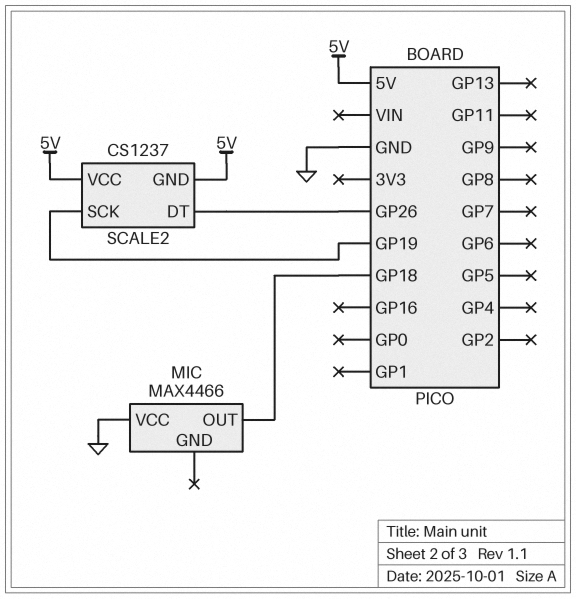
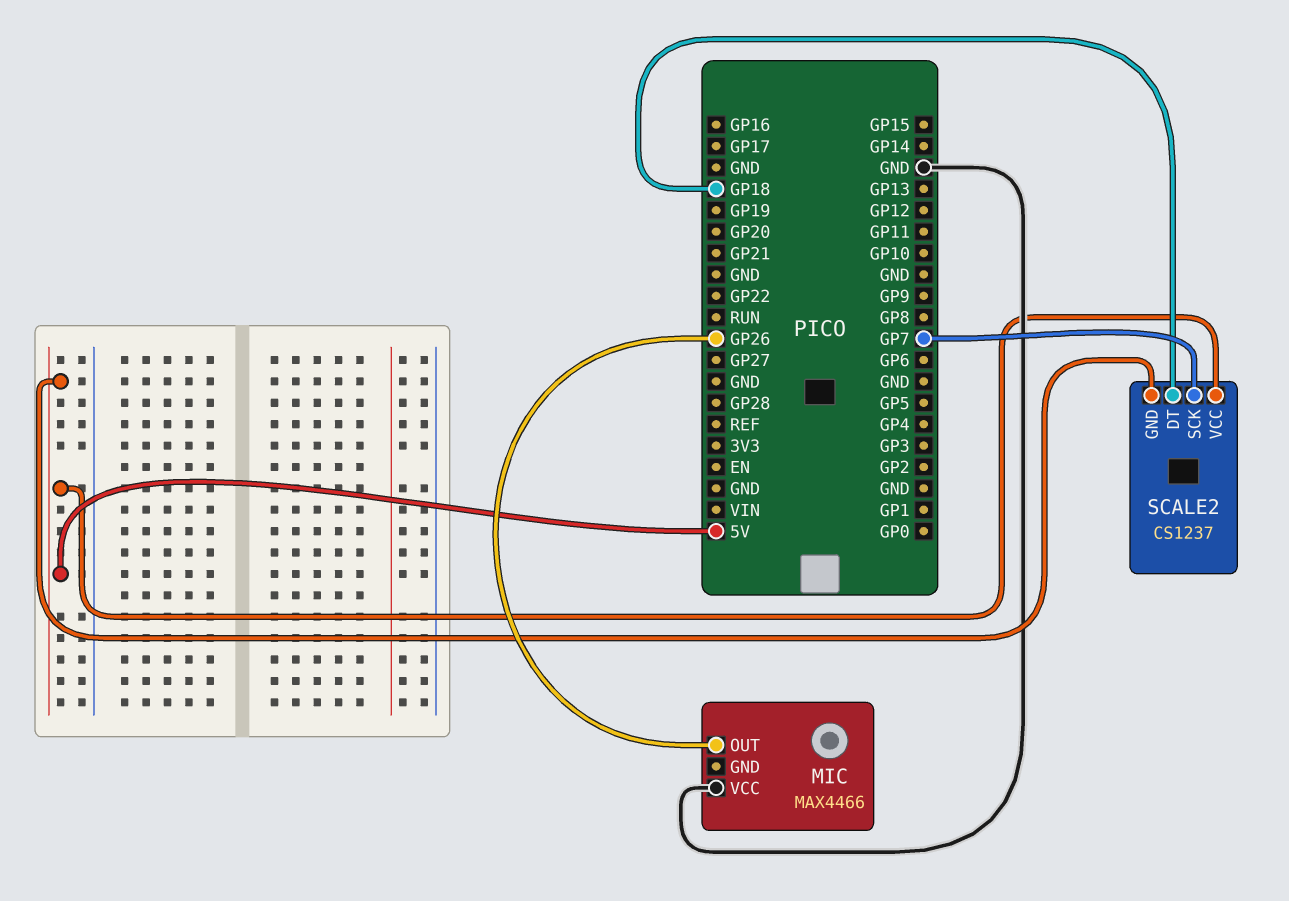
MIC pin OUT: GP18 -> GP26
SCALE2 pin DT: GP26 -> GP18
SCALE2 pin SCK: GP19 -> GP7

